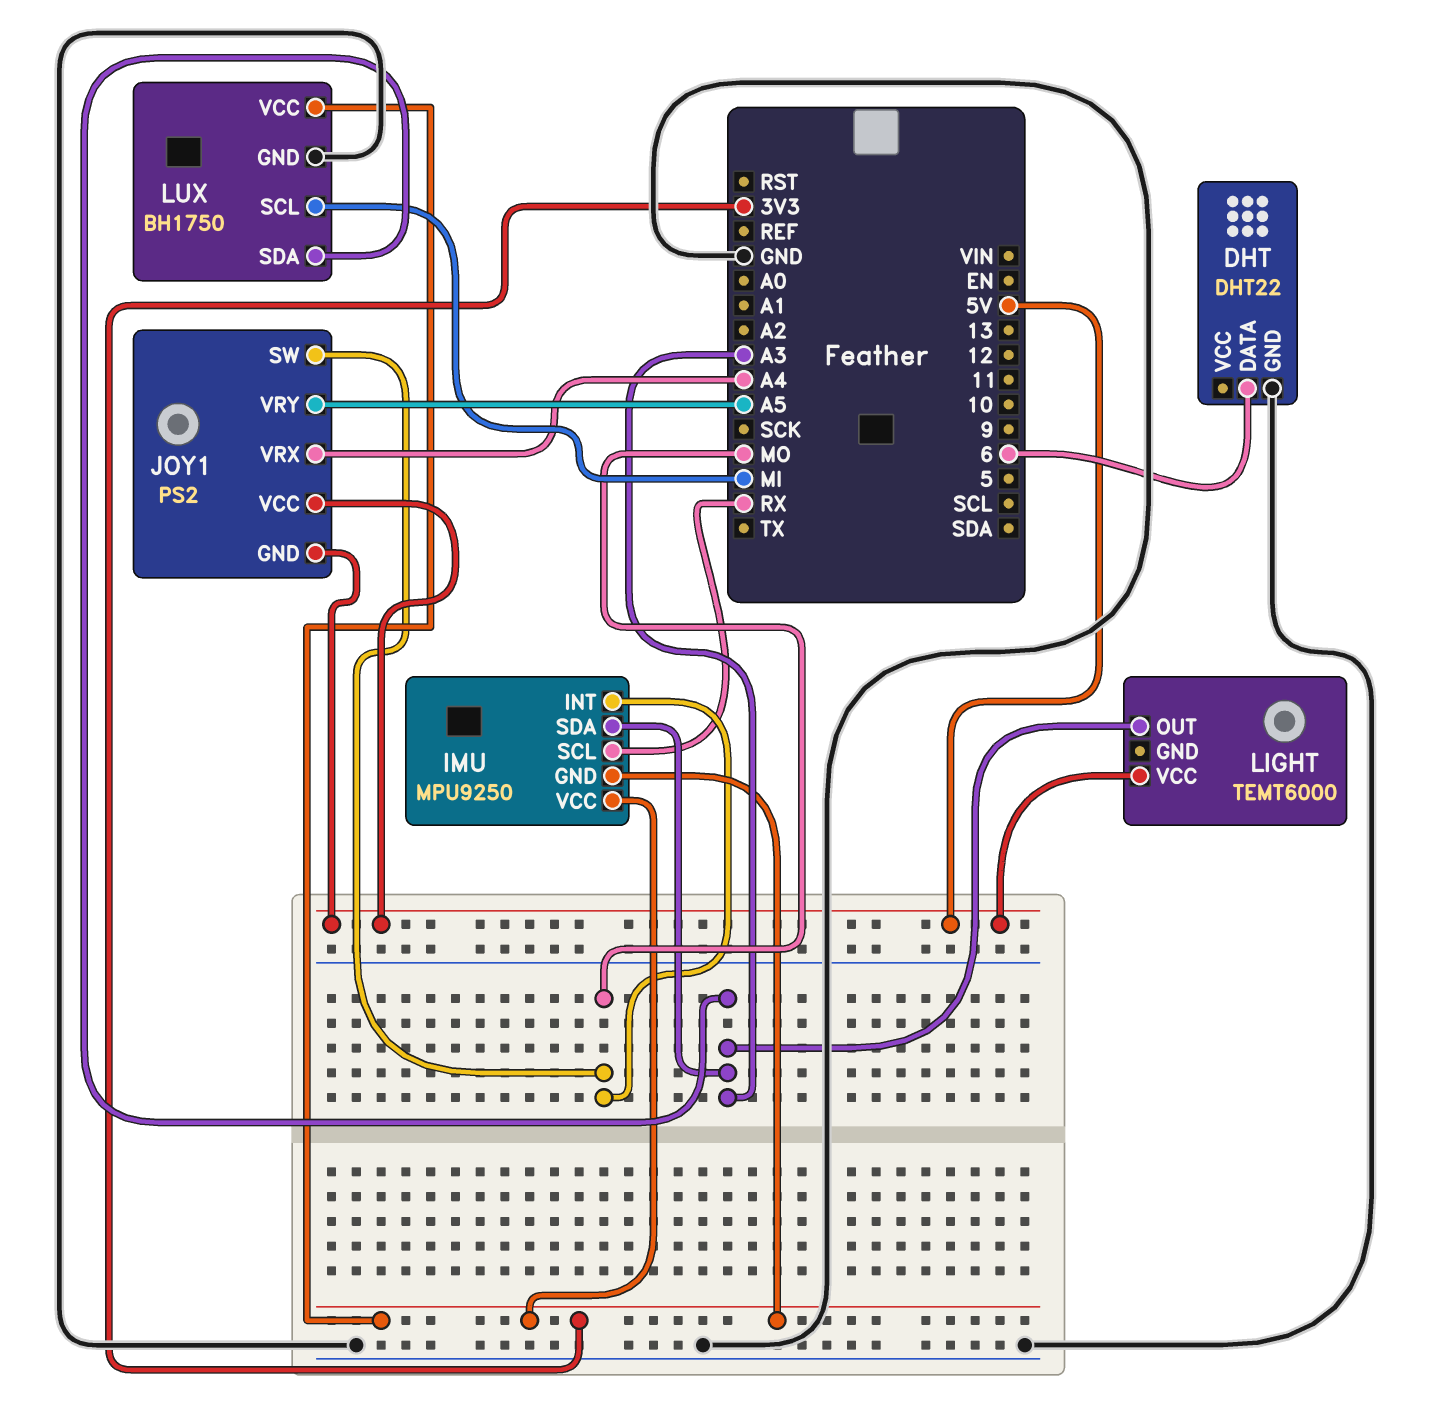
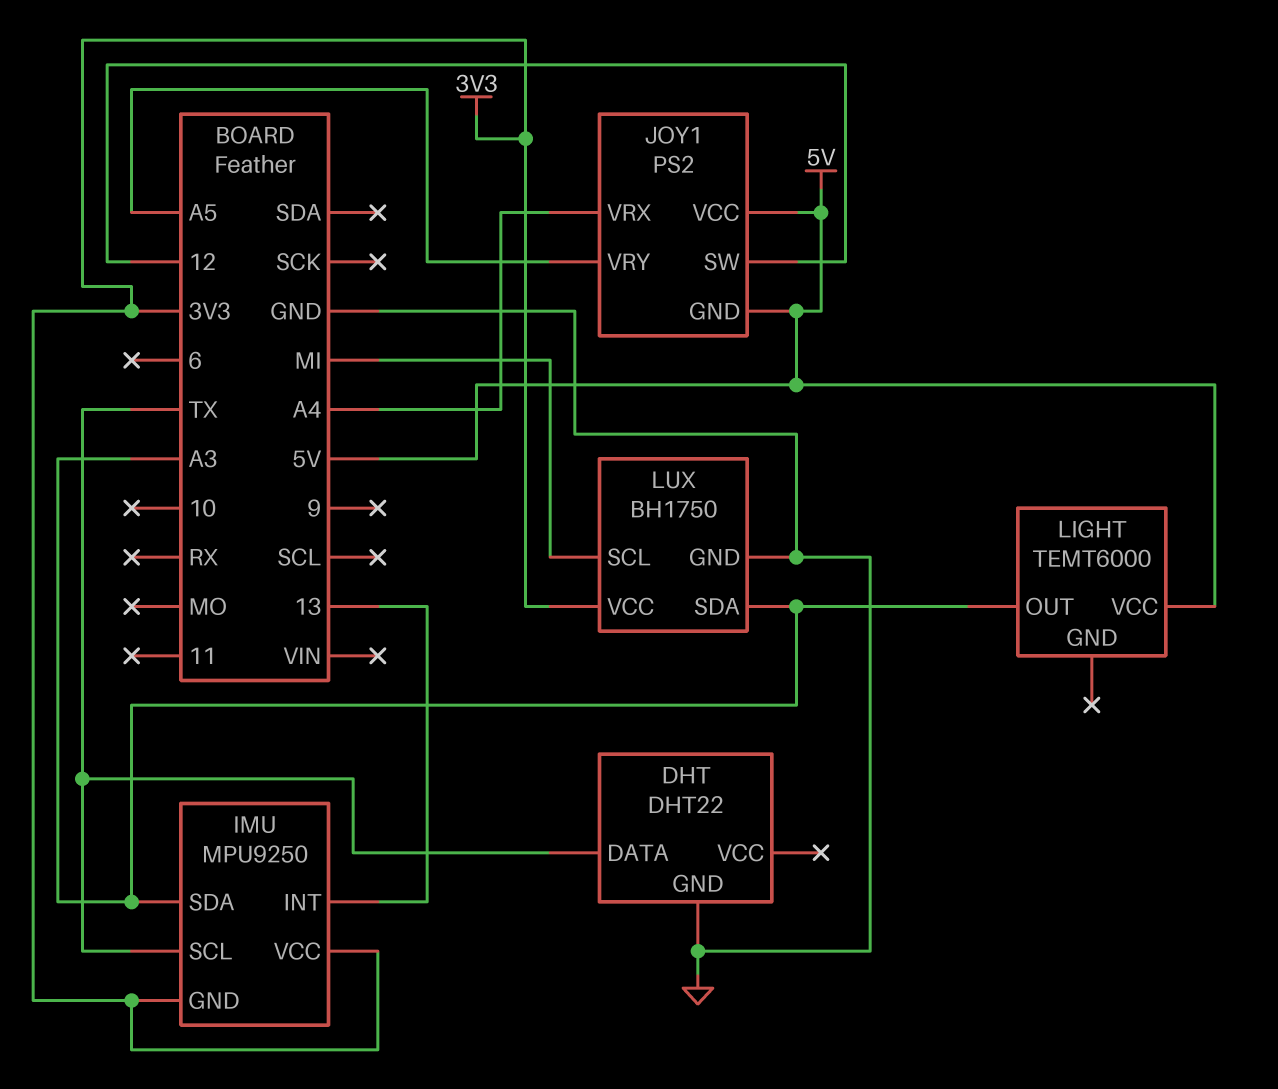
DHT pin DATA: 6 -> TX
IMU pin INT: MO -> 13
IMU pin SCL: RX -> TX
JOY1 pin SW: MO -> 12

